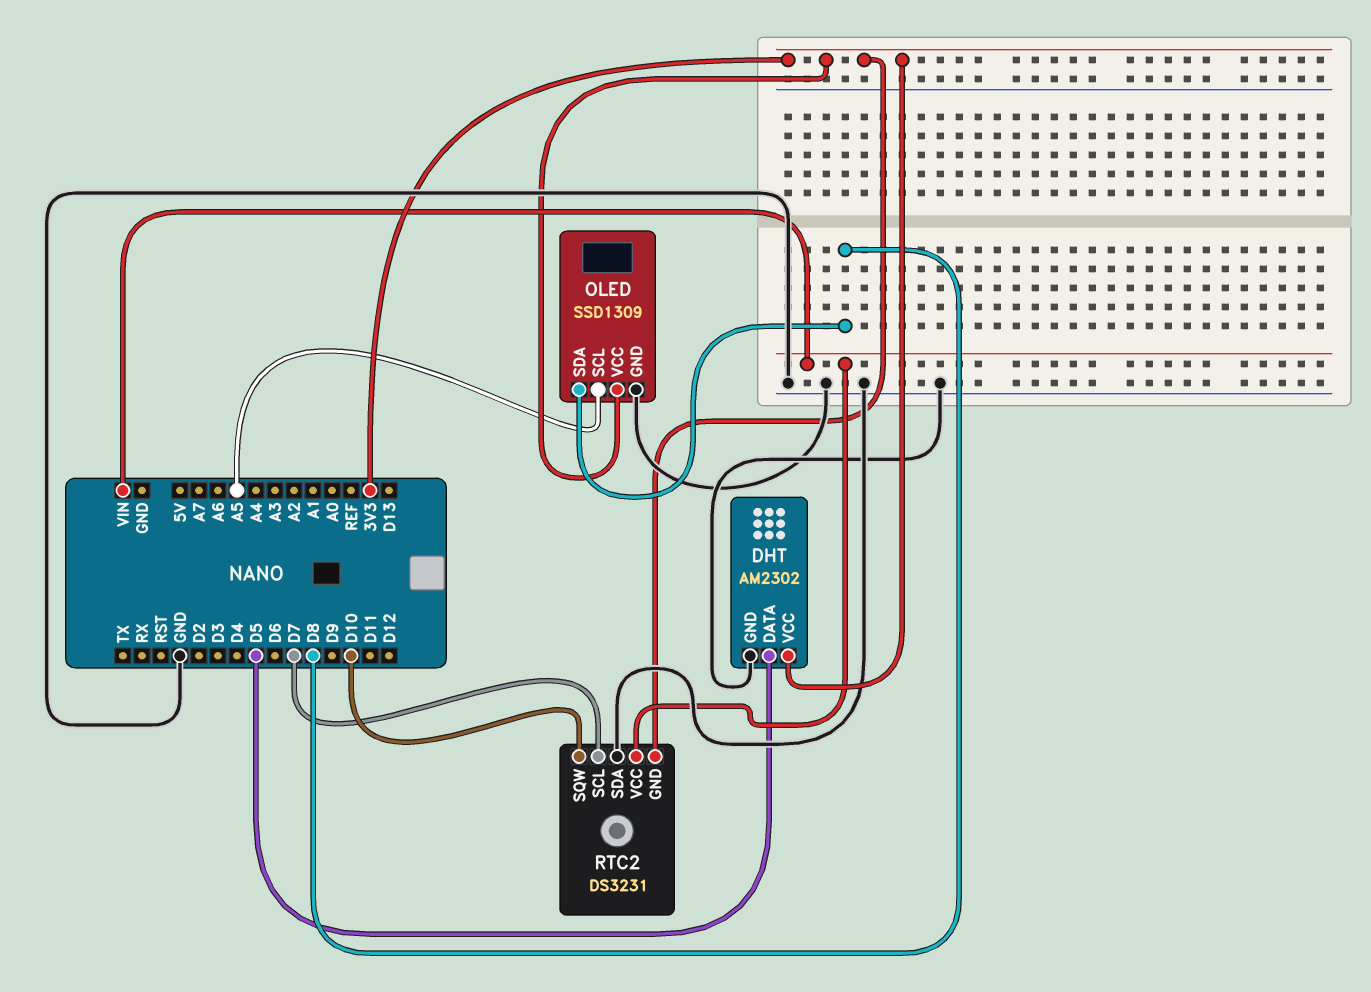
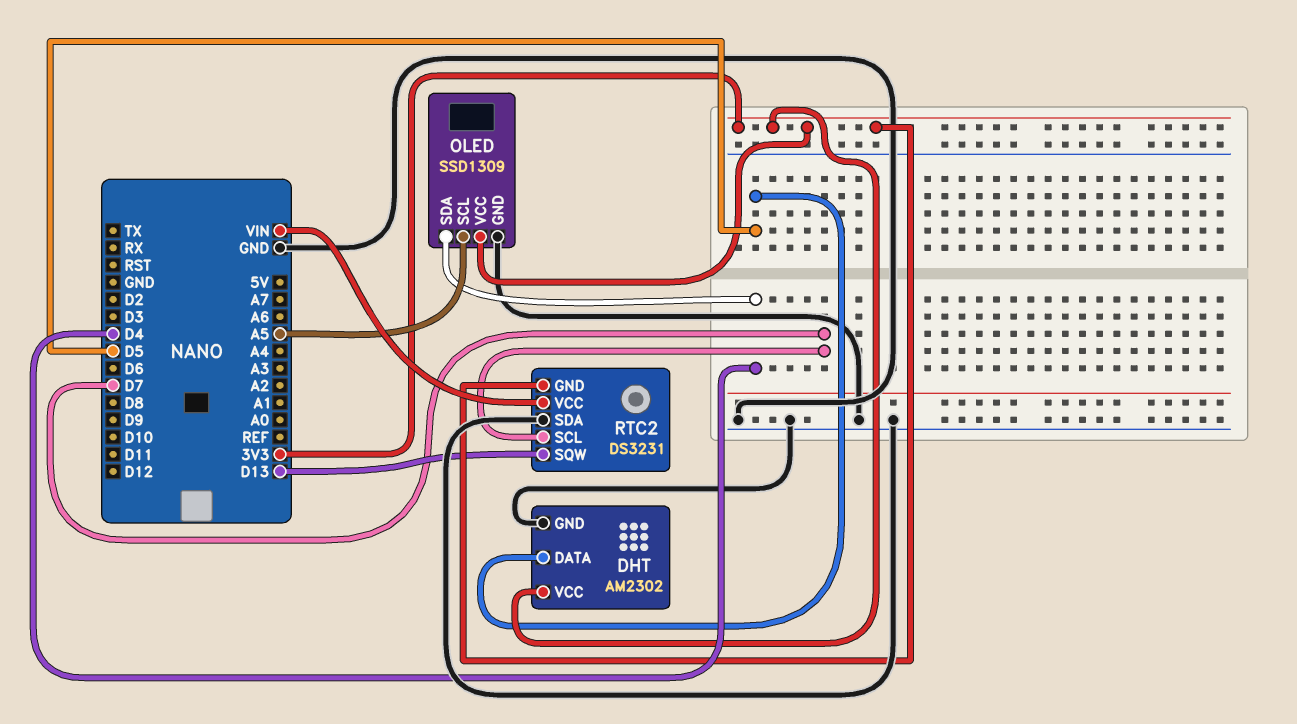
OLED pin SDA: D8 -> D4
RTC2 pin SQW: D10 -> D13

